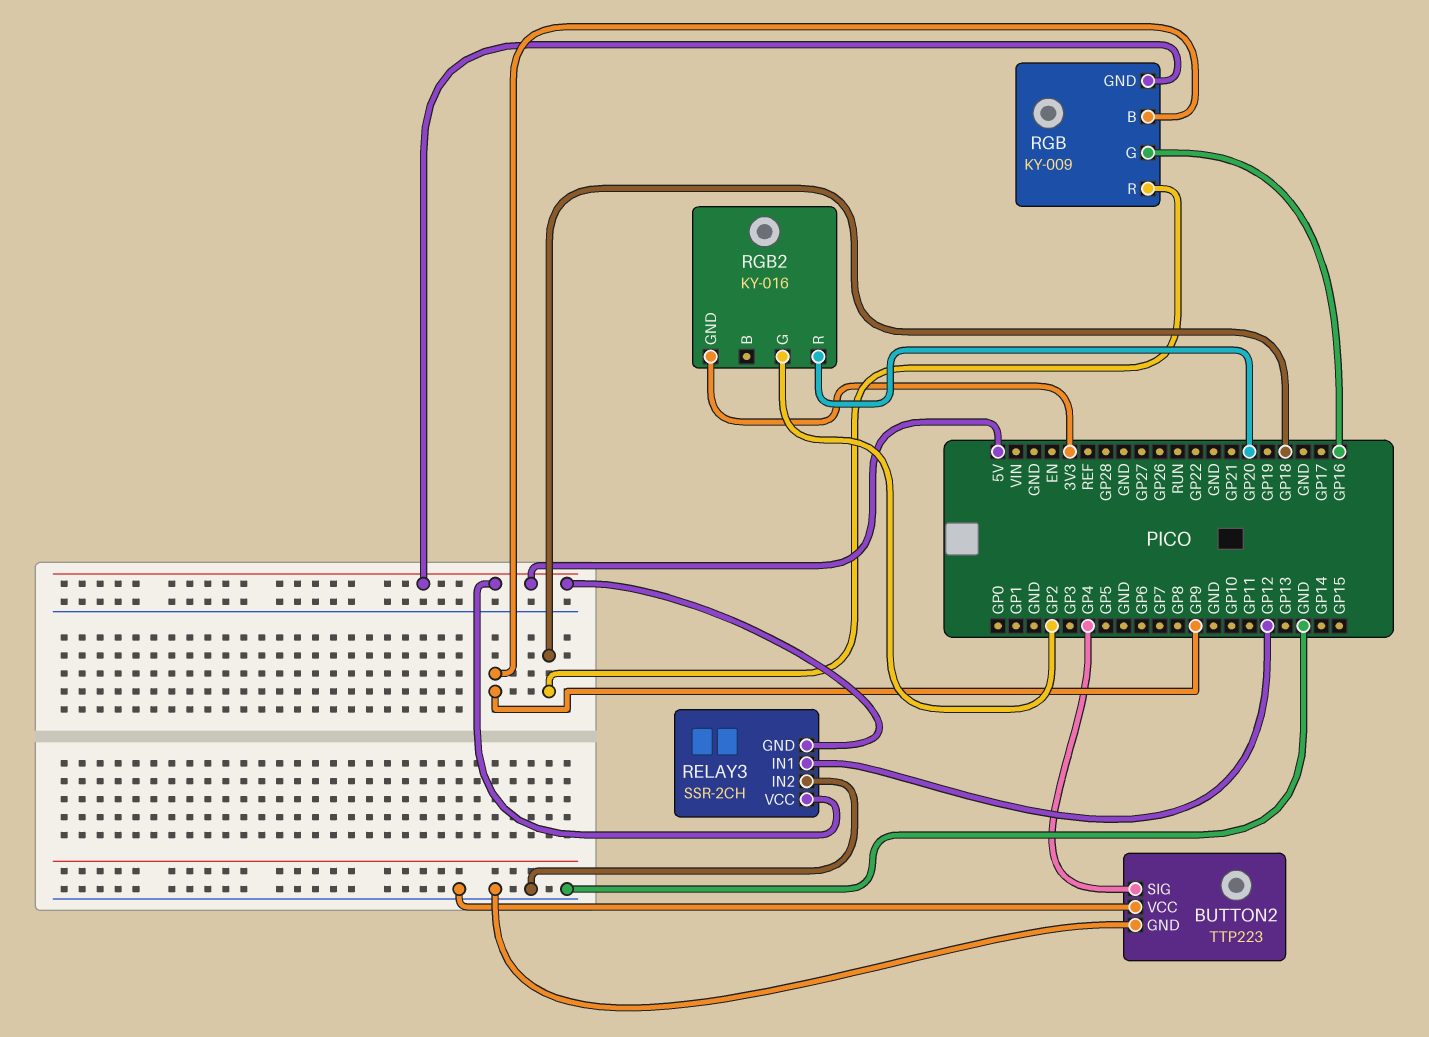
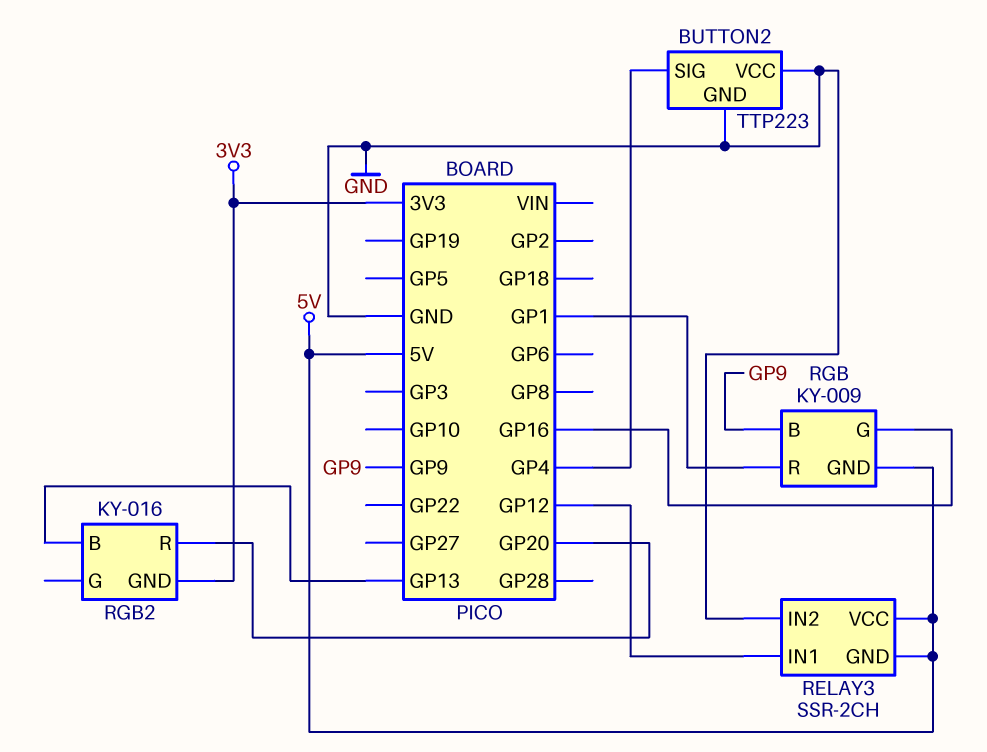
RGB pin R: GP18 -> GP1
RGB2 pin B: none -> GP13
RGB2 pin G: GP2 -> none

